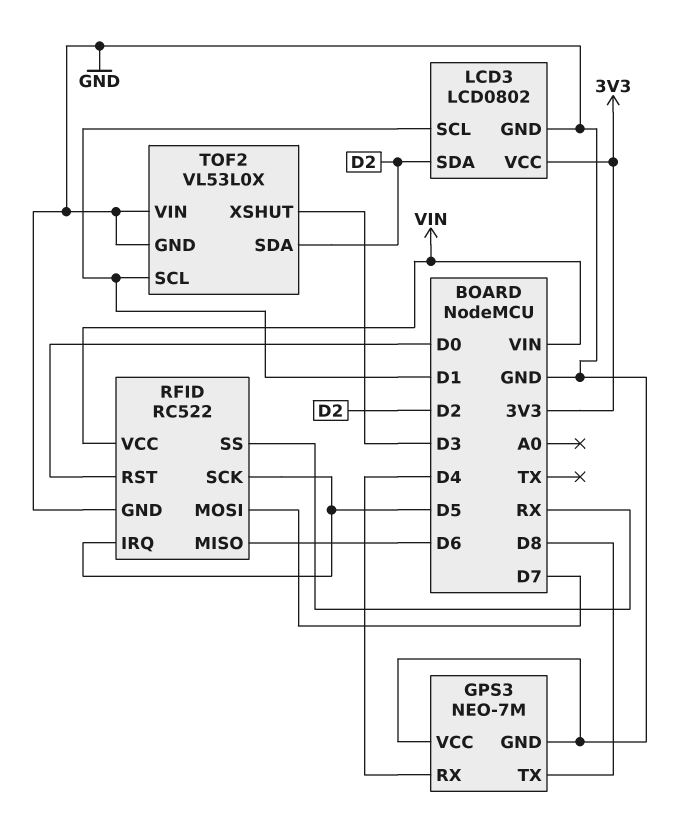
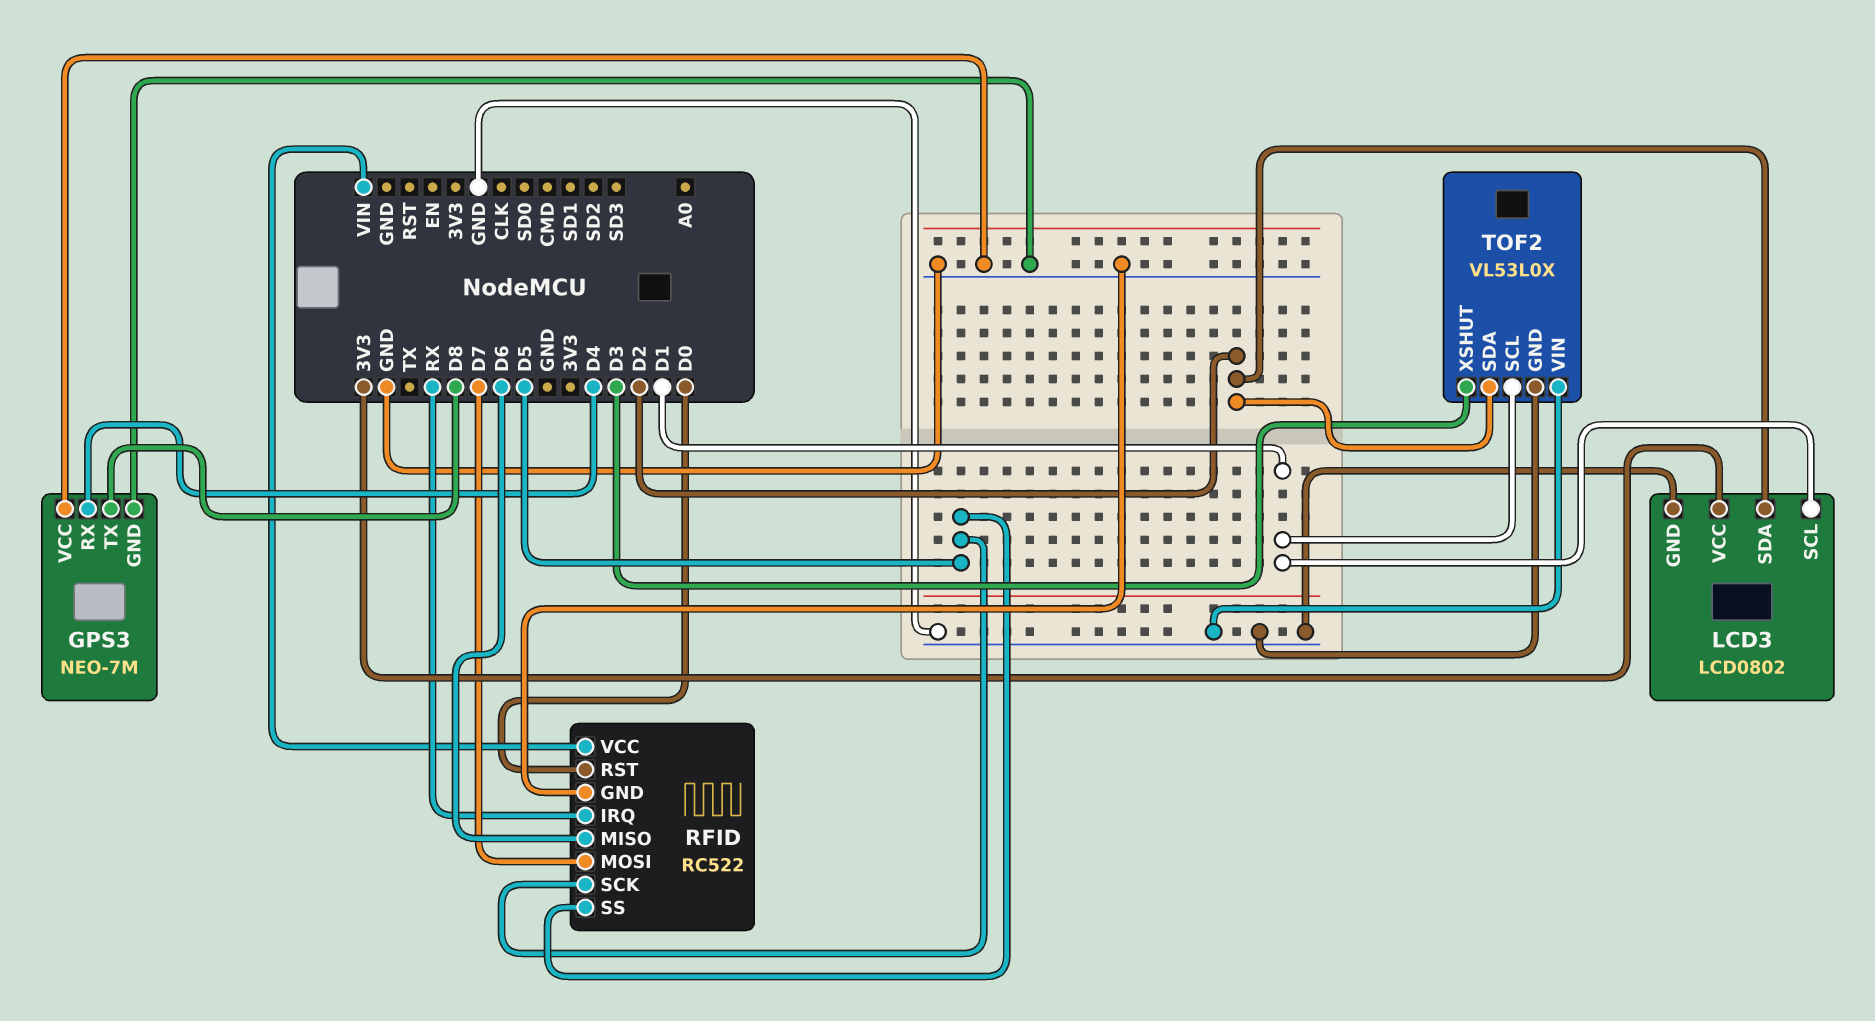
RFID pin IRQ: D5 -> RX
RFID pin SS: RX -> D5

